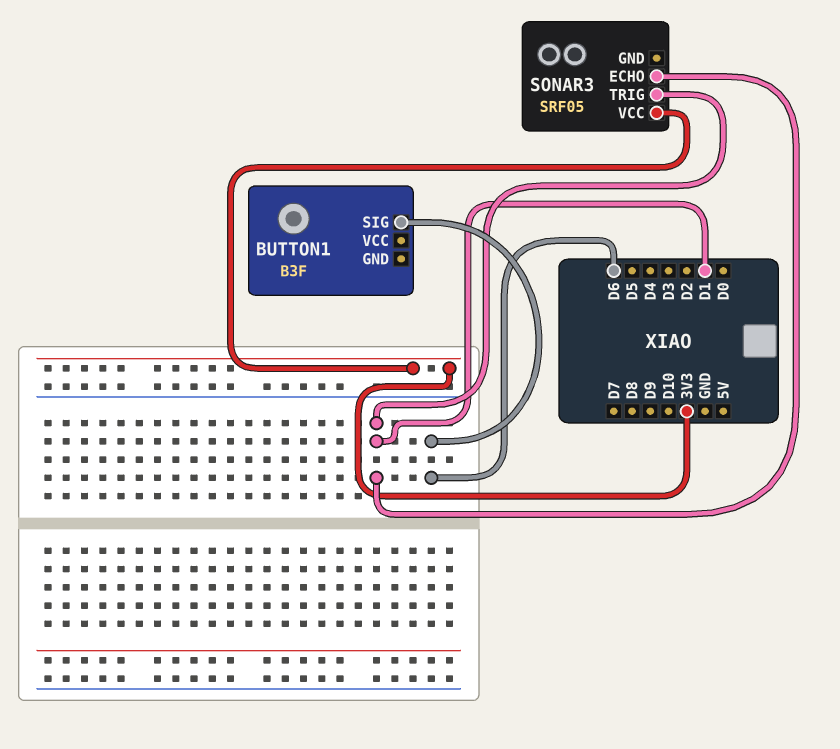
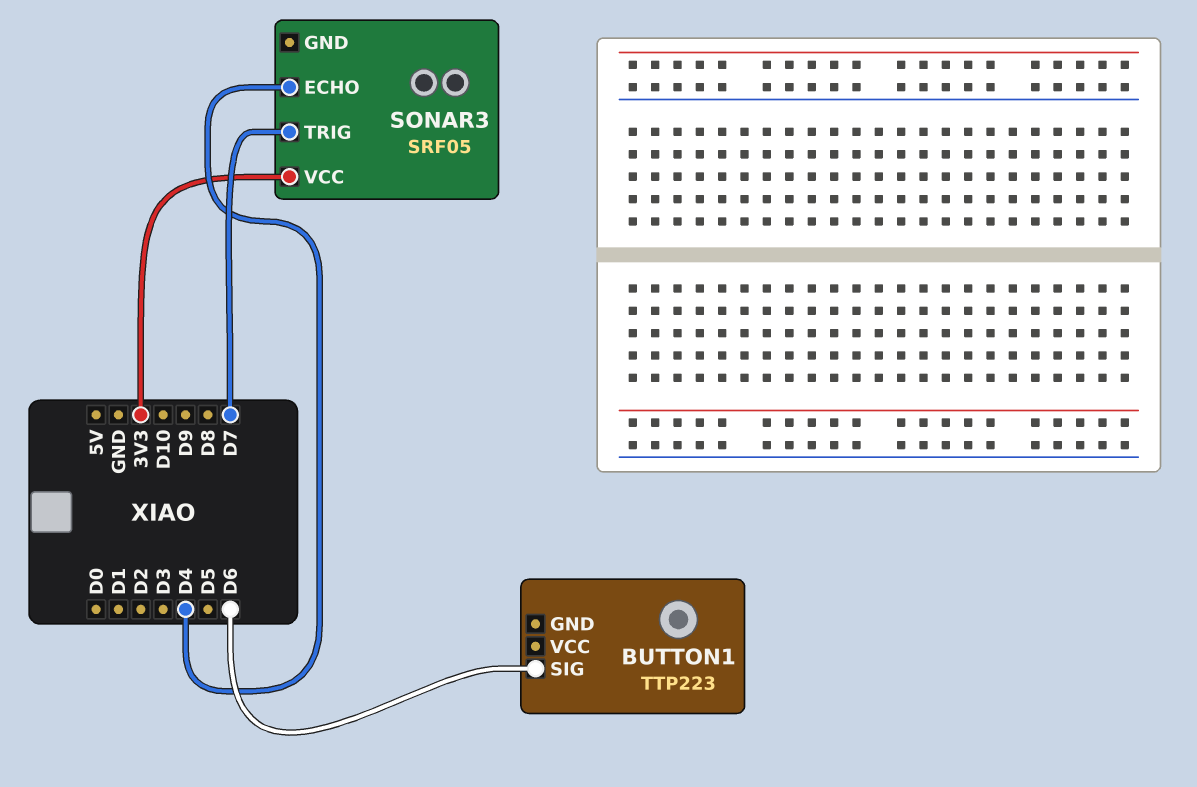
BUTTON1: B3F -> TTP223
SONAR3 pin ECHO: D1 -> D4
SONAR3 pin TRIG: D1 -> D7

